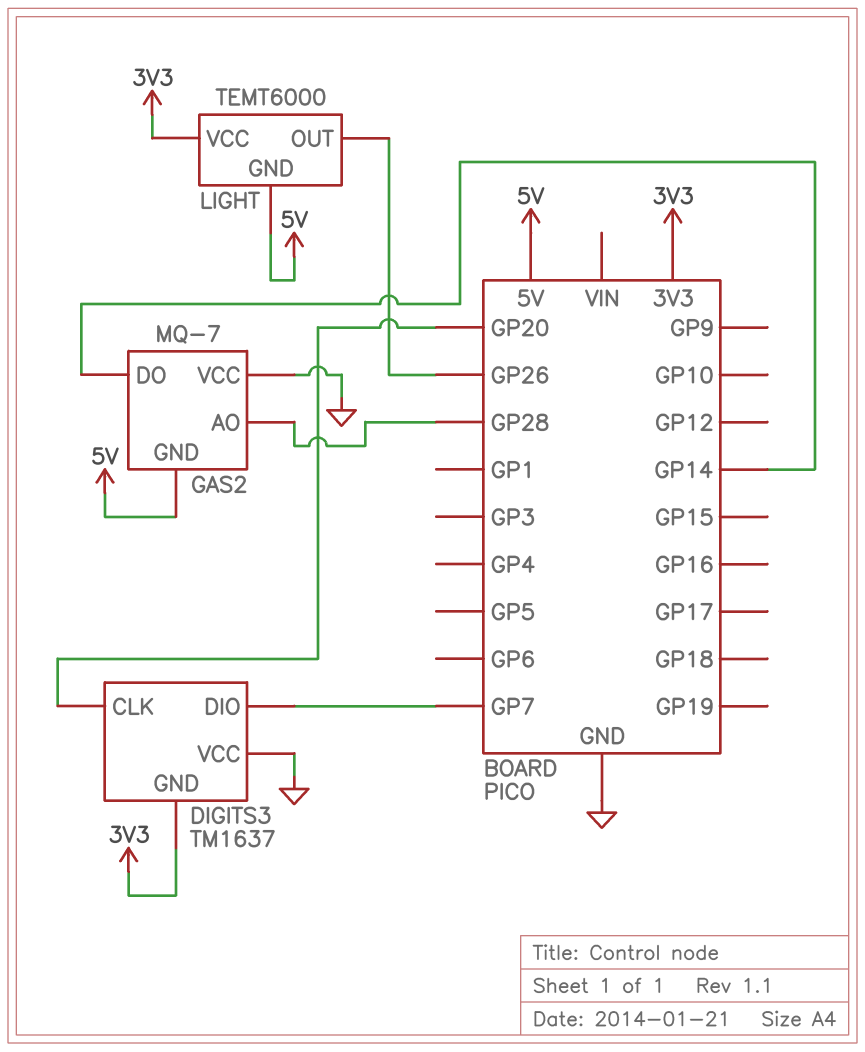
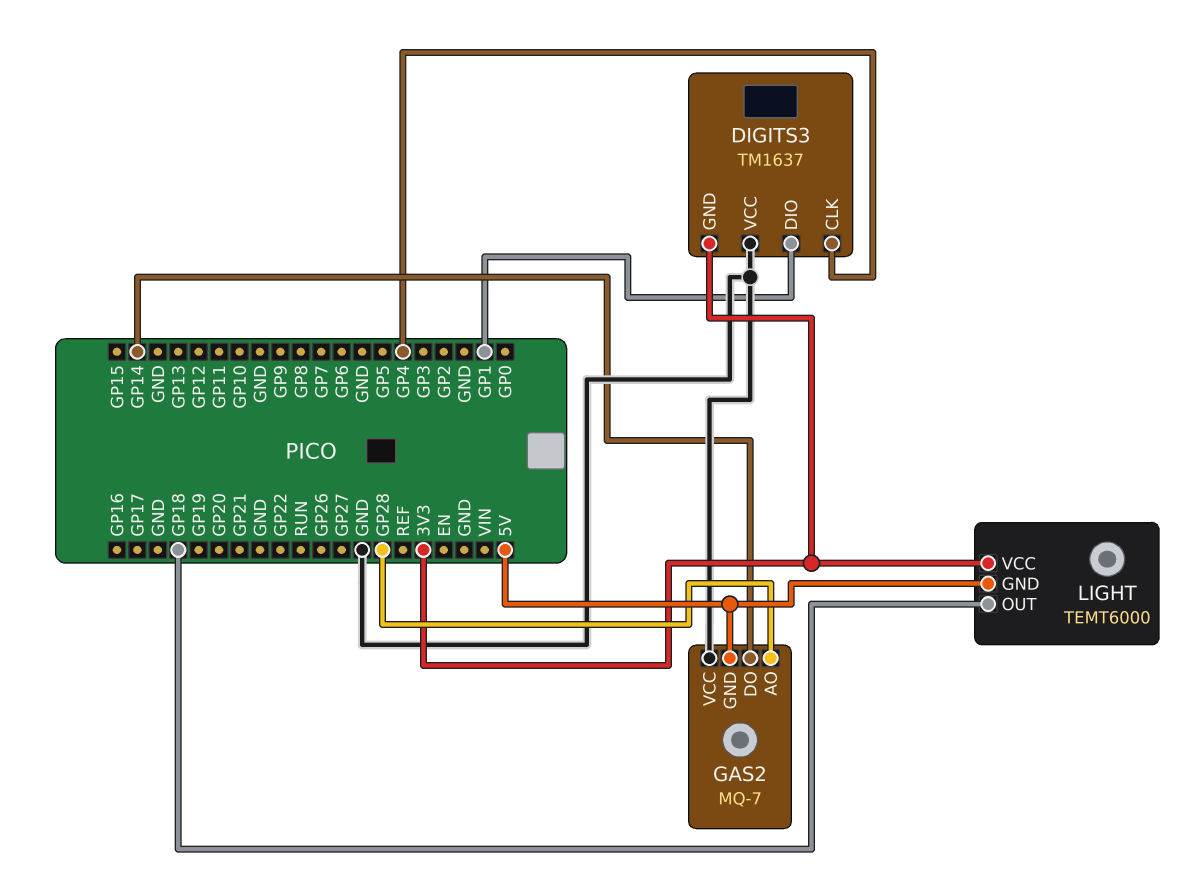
DIGITS3 pin CLK: GP20 -> GP4
DIGITS3 pin DIO: GP7 -> GP1
LIGHT pin OUT: GP26 -> GP18

